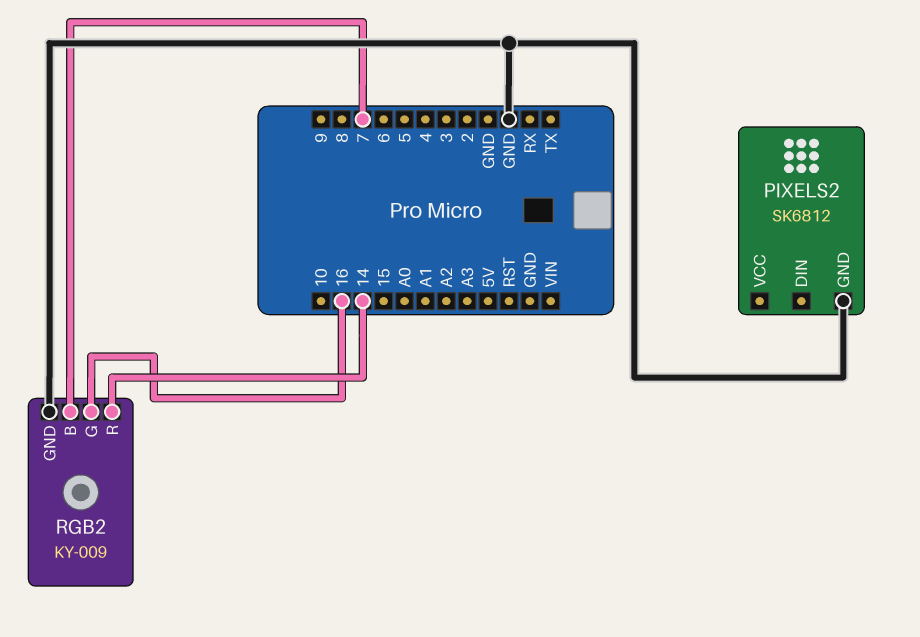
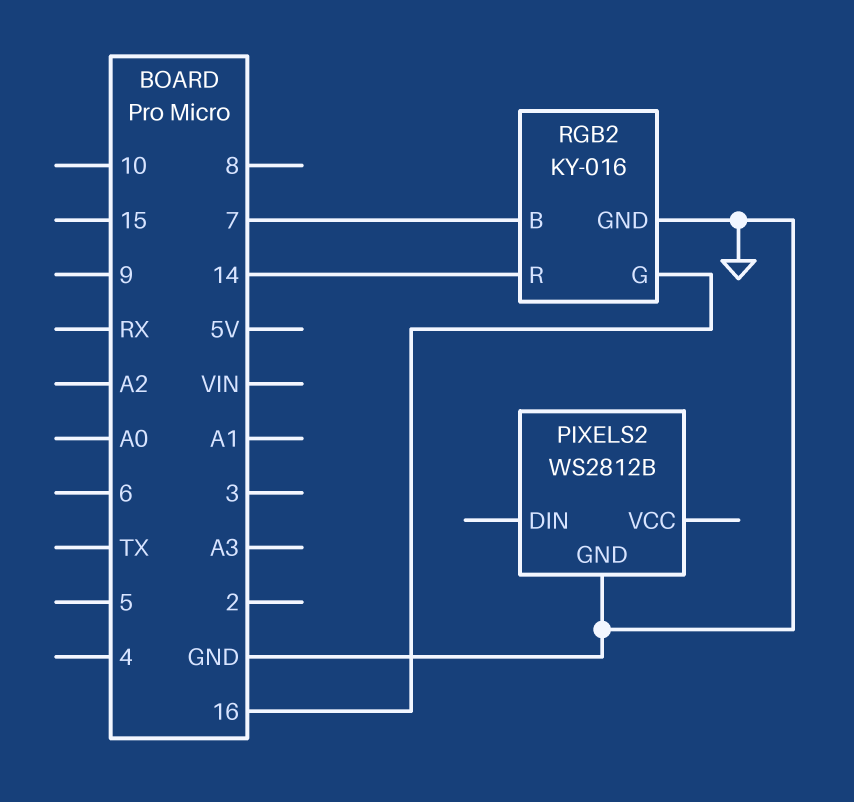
PIXELS2: SK6812 -> WS2812B
RGB2: KY-009 -> KY-016

